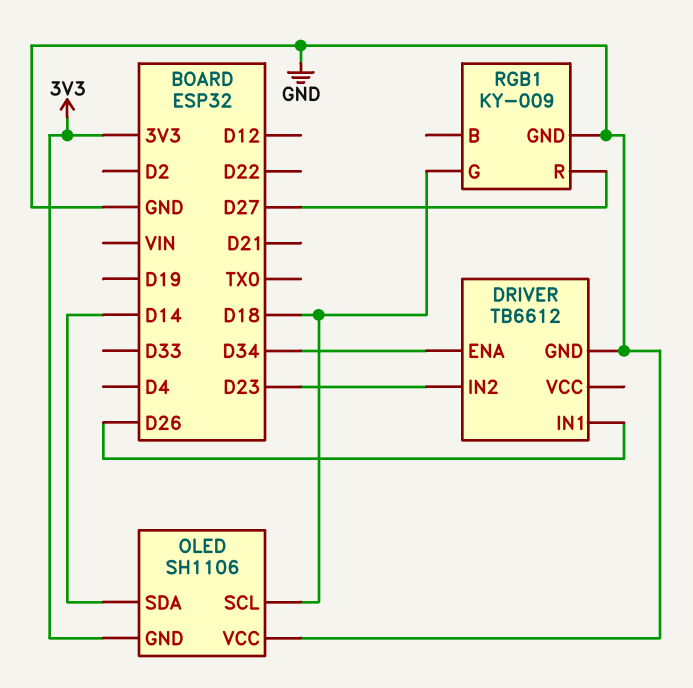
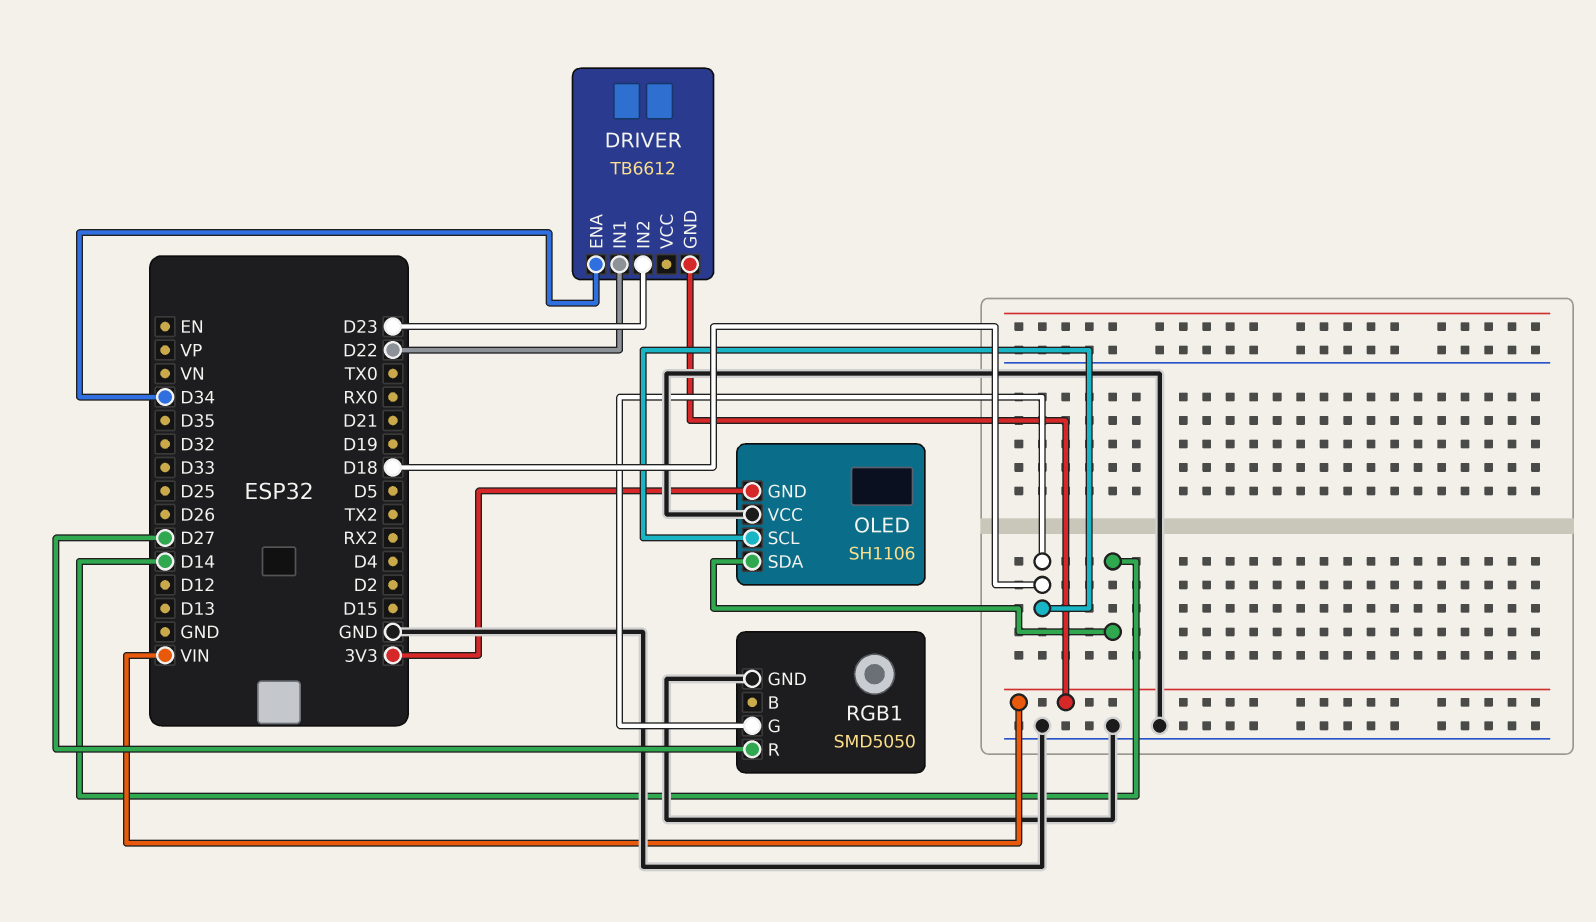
DRIVER pin GND: GND -> VIN
DRIVER pin IN1: D26 -> D22
RGB1: KY-009 -> SMD5050

